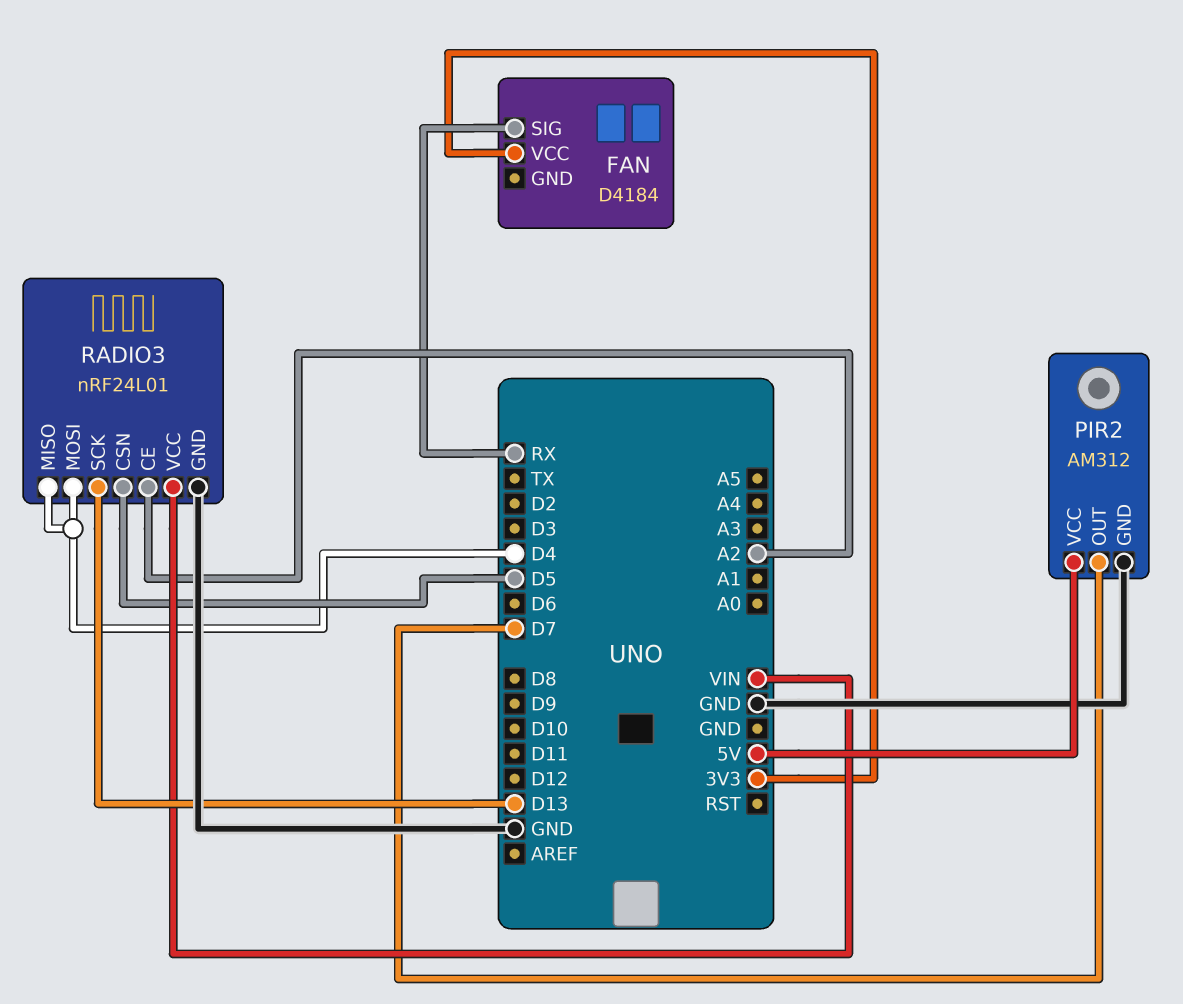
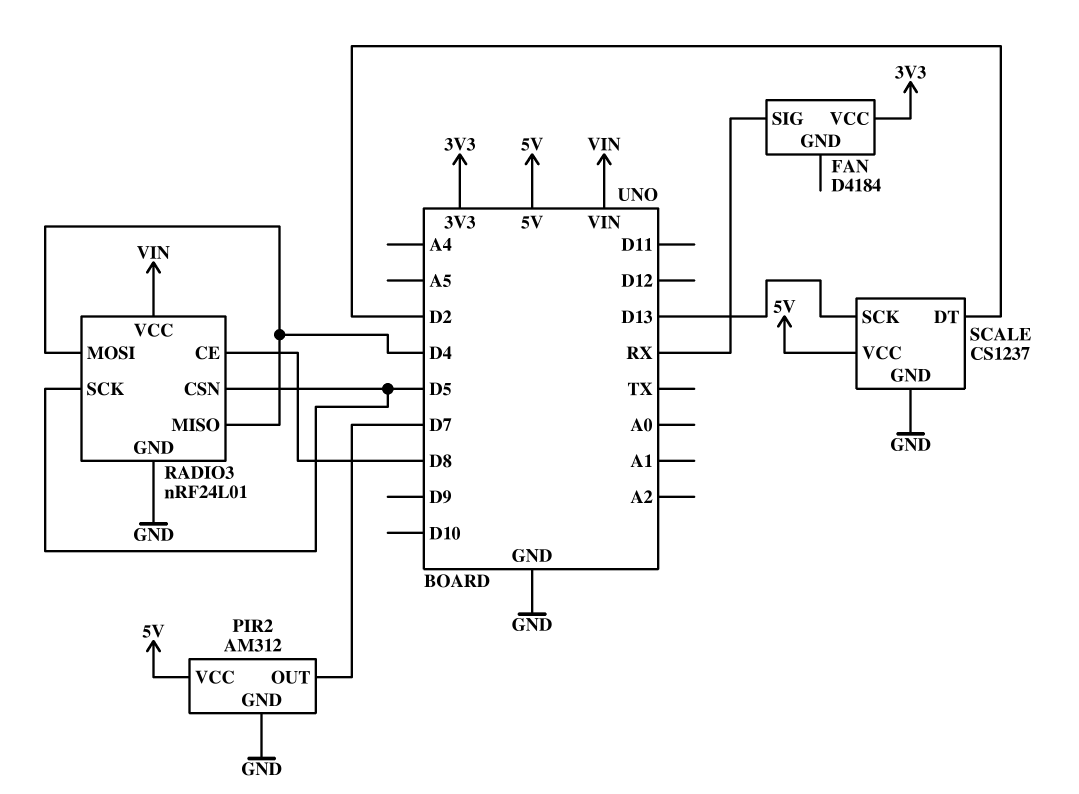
RADIO3 pin CE: A2 -> D8
RADIO3 pin SCK: D13 -> D5
SCALE: none -> CS1237
SCALE pin DT: none -> D2
SCALE pin GND: none -> GND
SCALE pin SCK: none -> D13
SCALE pin VCC: none -> 5V

